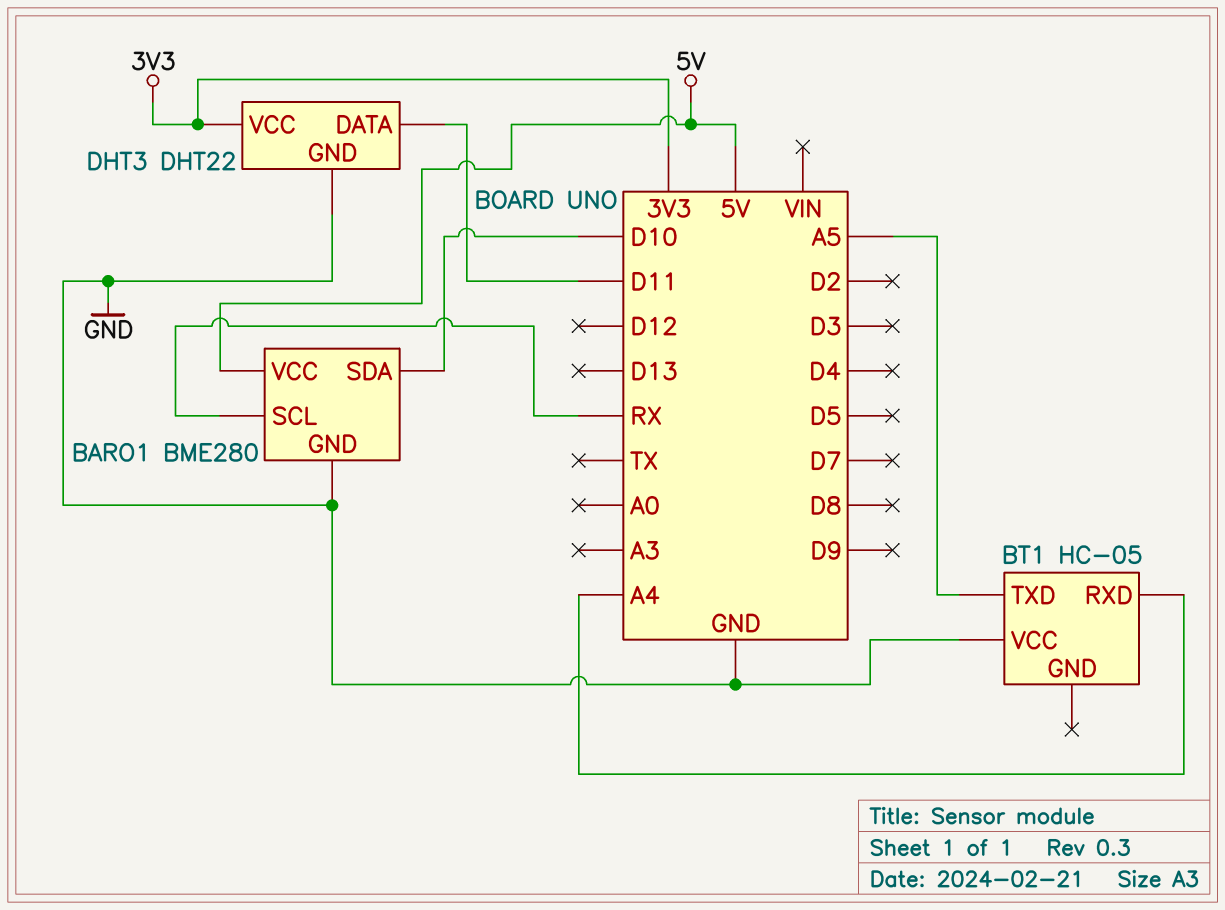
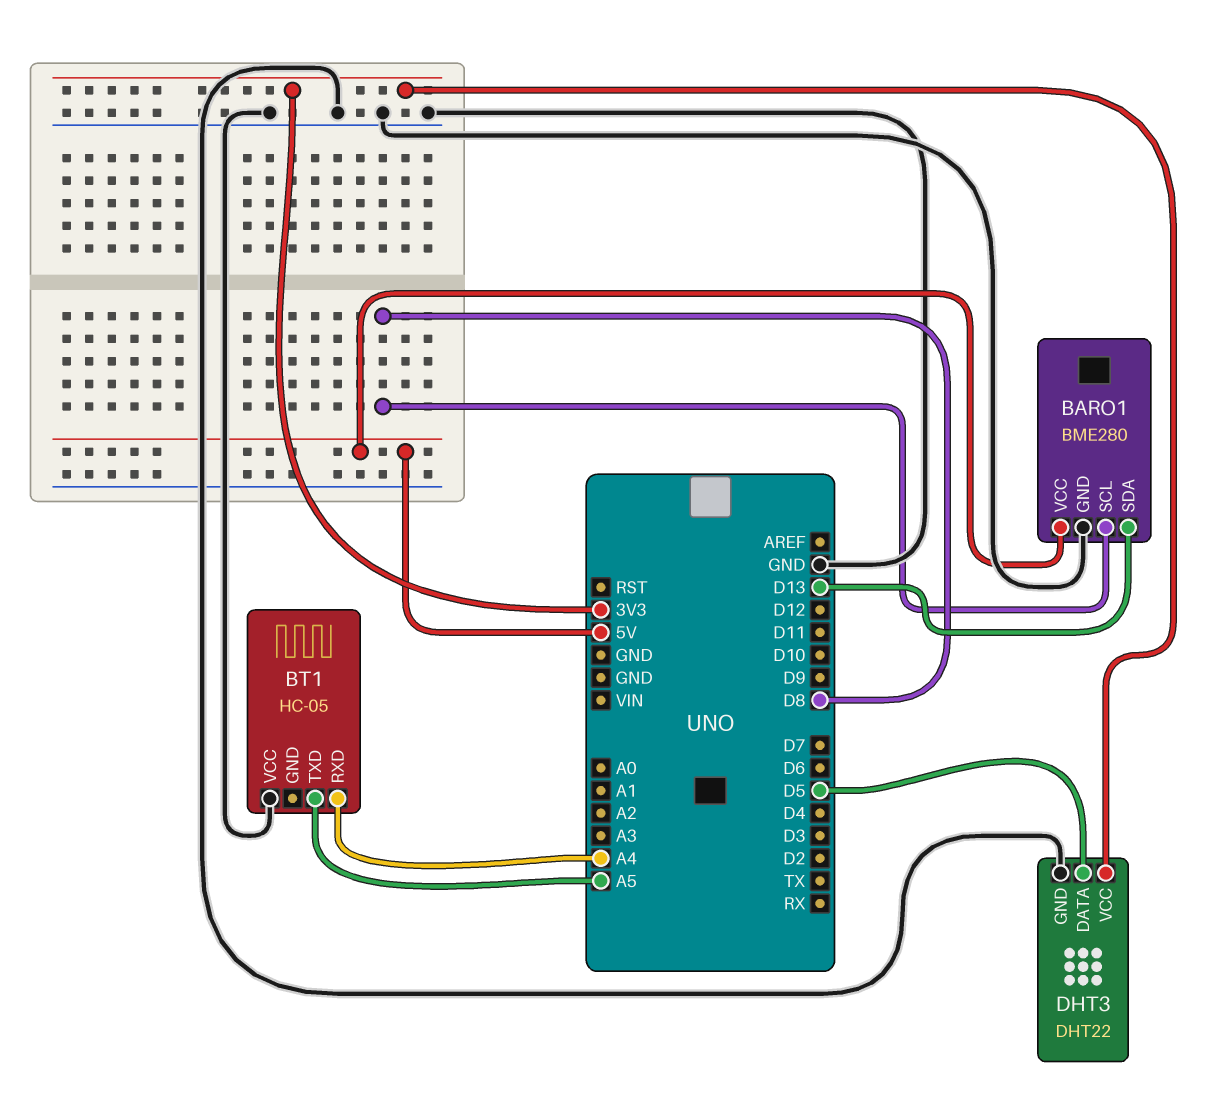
BARO1 pin SCL: RX -> D8
BARO1 pin SDA: D10 -> D13
DHT3 pin DATA: D11 -> D5

